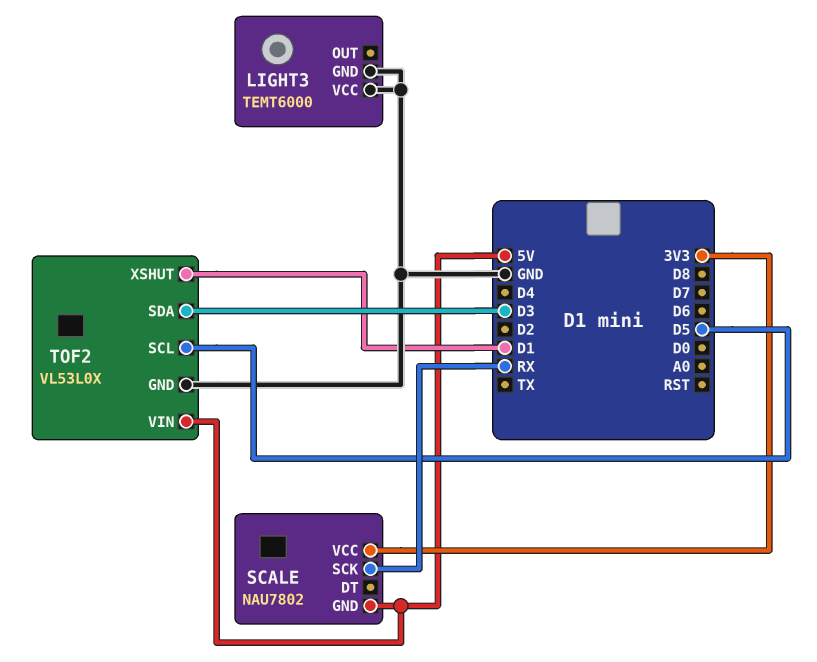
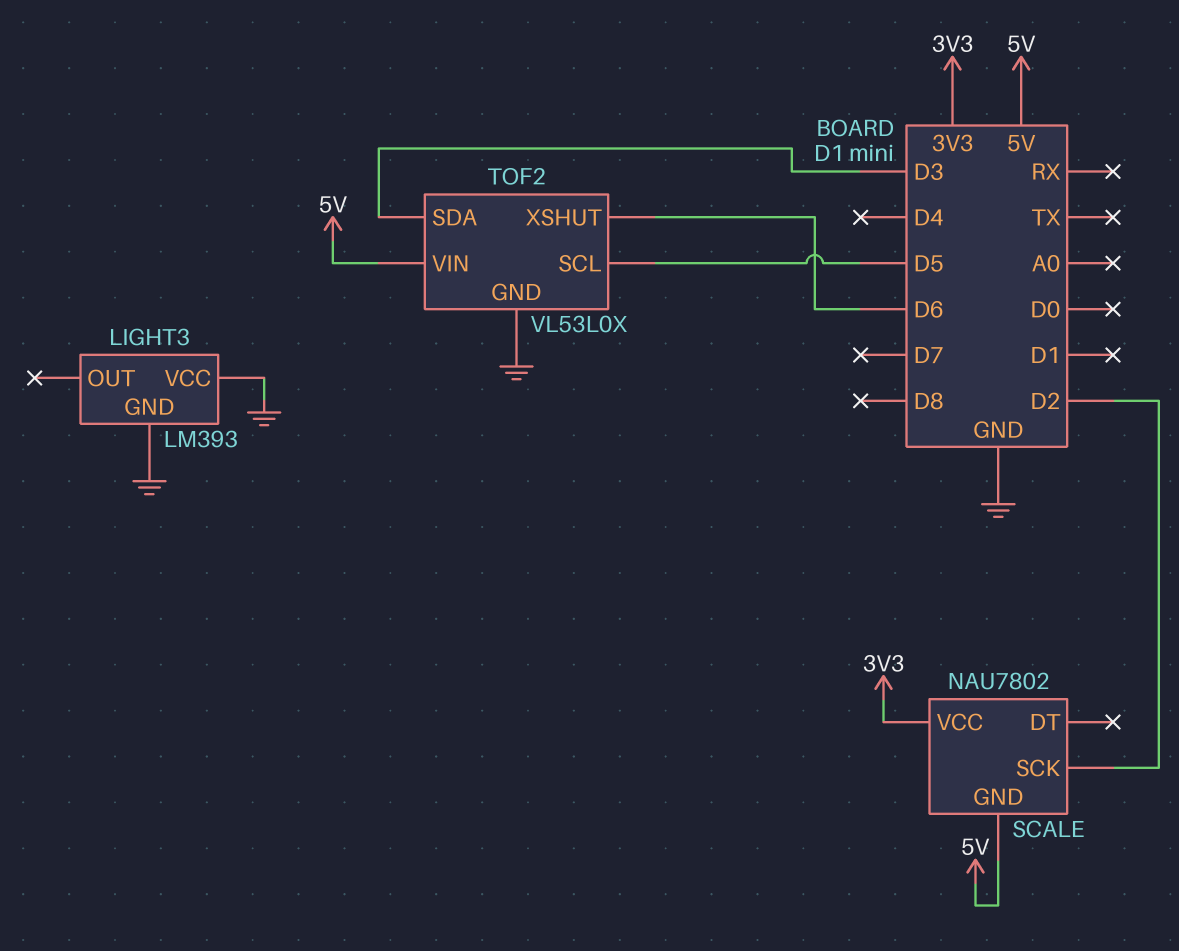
LIGHT3: TEMT6000 -> LM393
SCALE pin SCK: RX -> D2
TOF2 pin XSHUT: D1 -> D6

